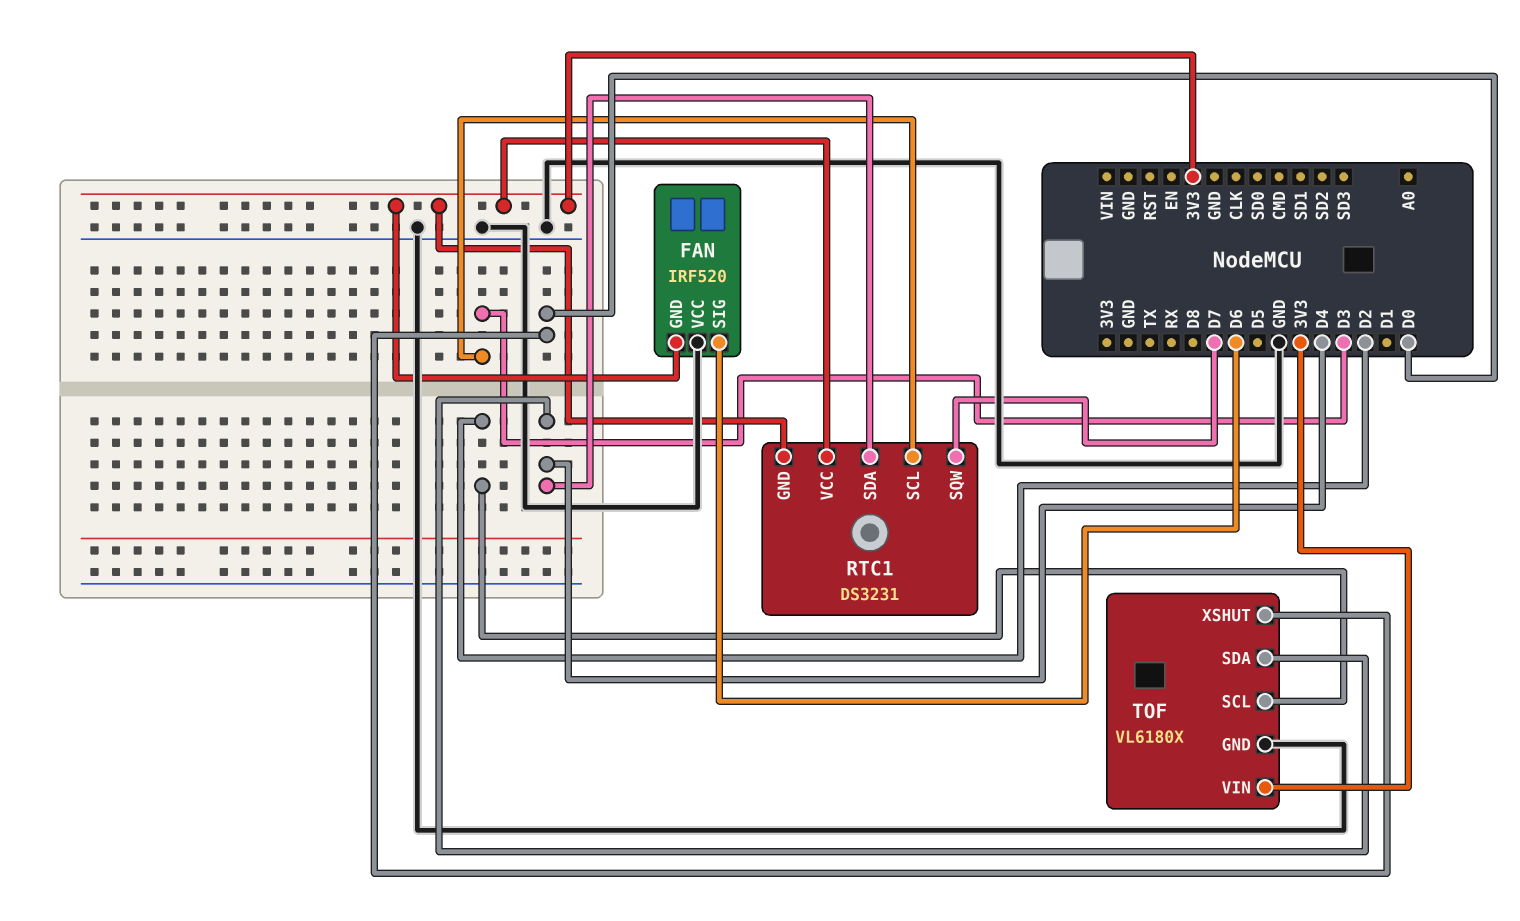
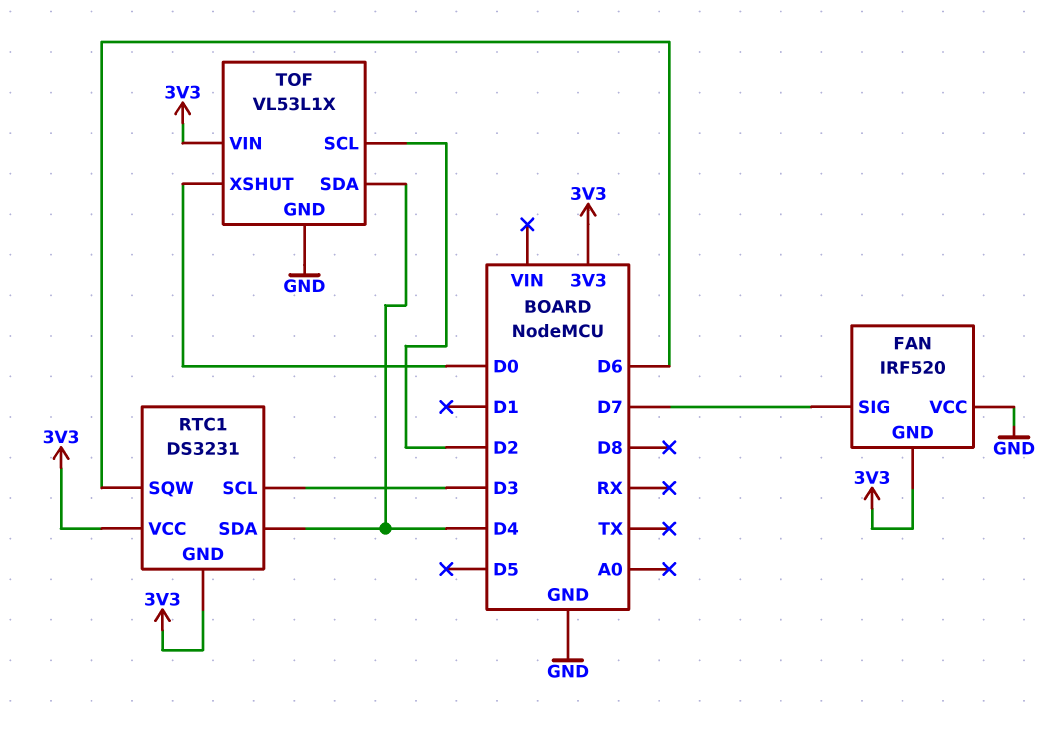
FAN pin SIG: D6 -> D7
RTC1 pin SQW: D7 -> D6
TOF: VL6180X -> VL53L1X

